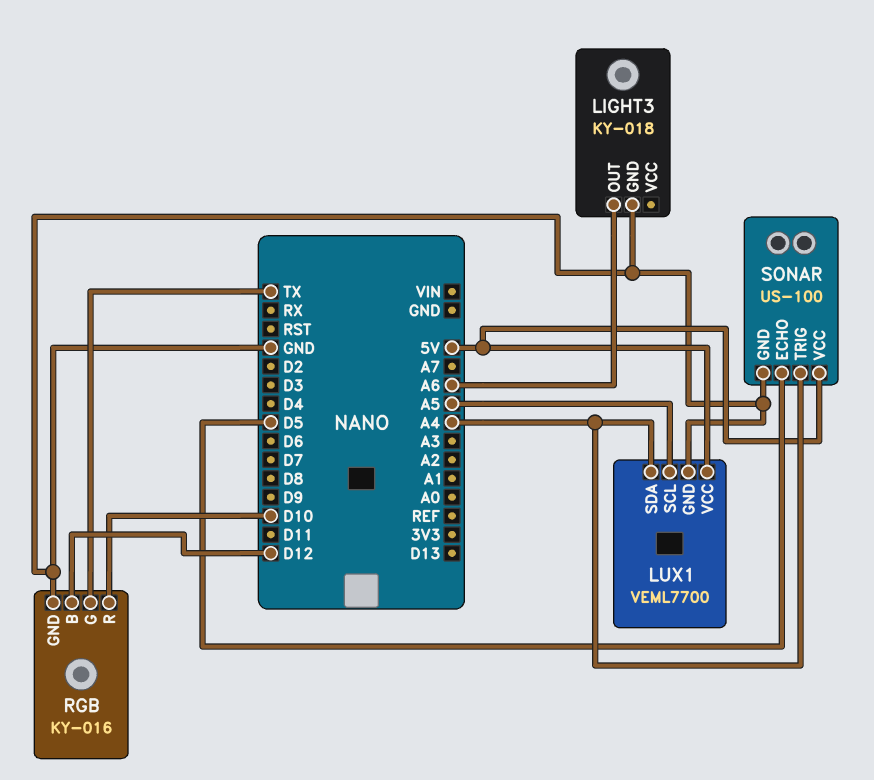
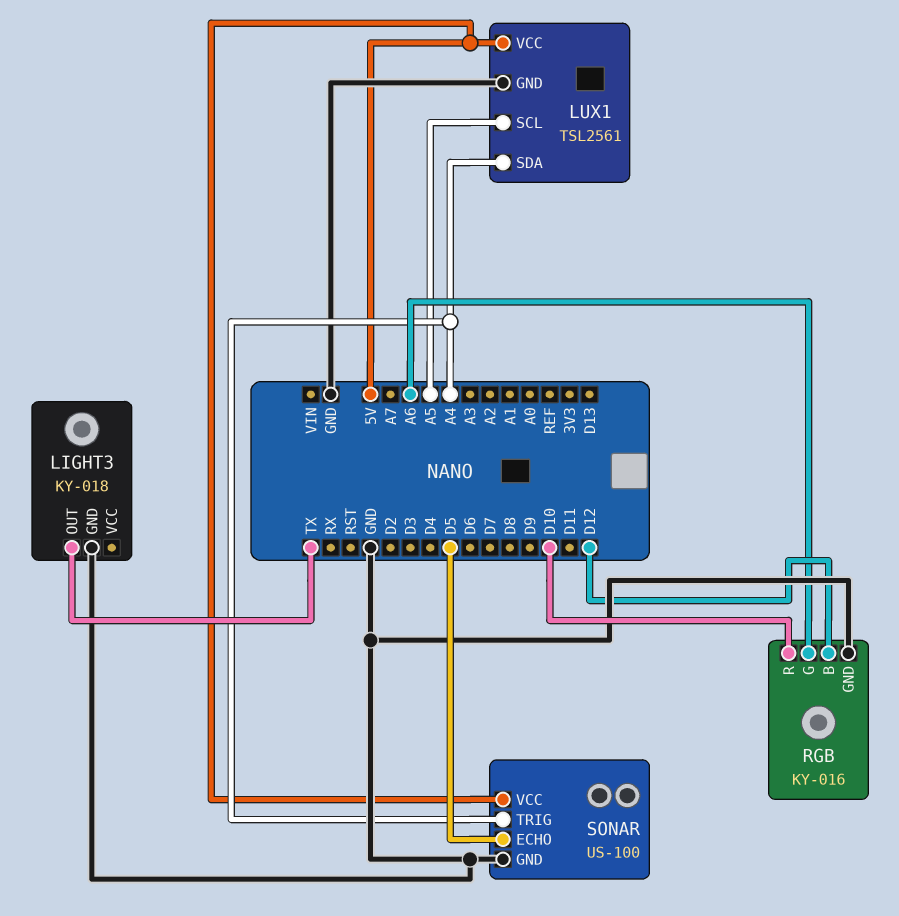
LIGHT3 pin OUT: A6 -> TX
LUX1: VEML7700 -> TSL2561
RGB pin G: TX -> A6

